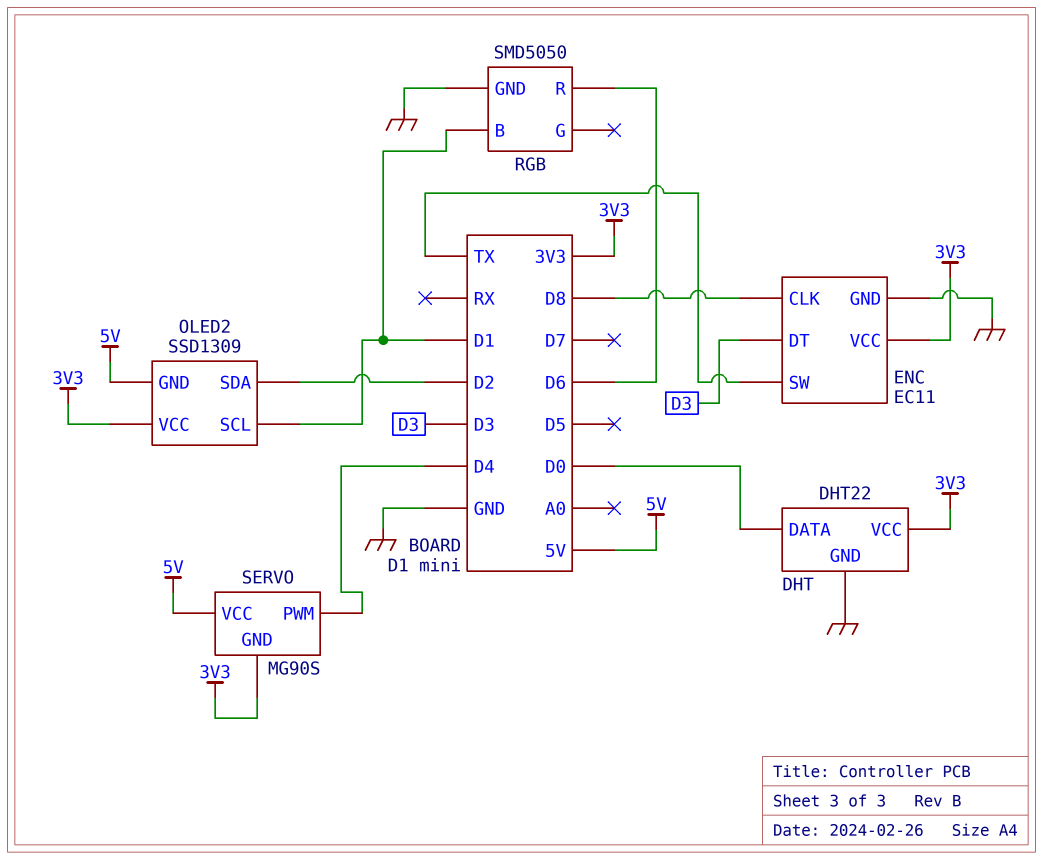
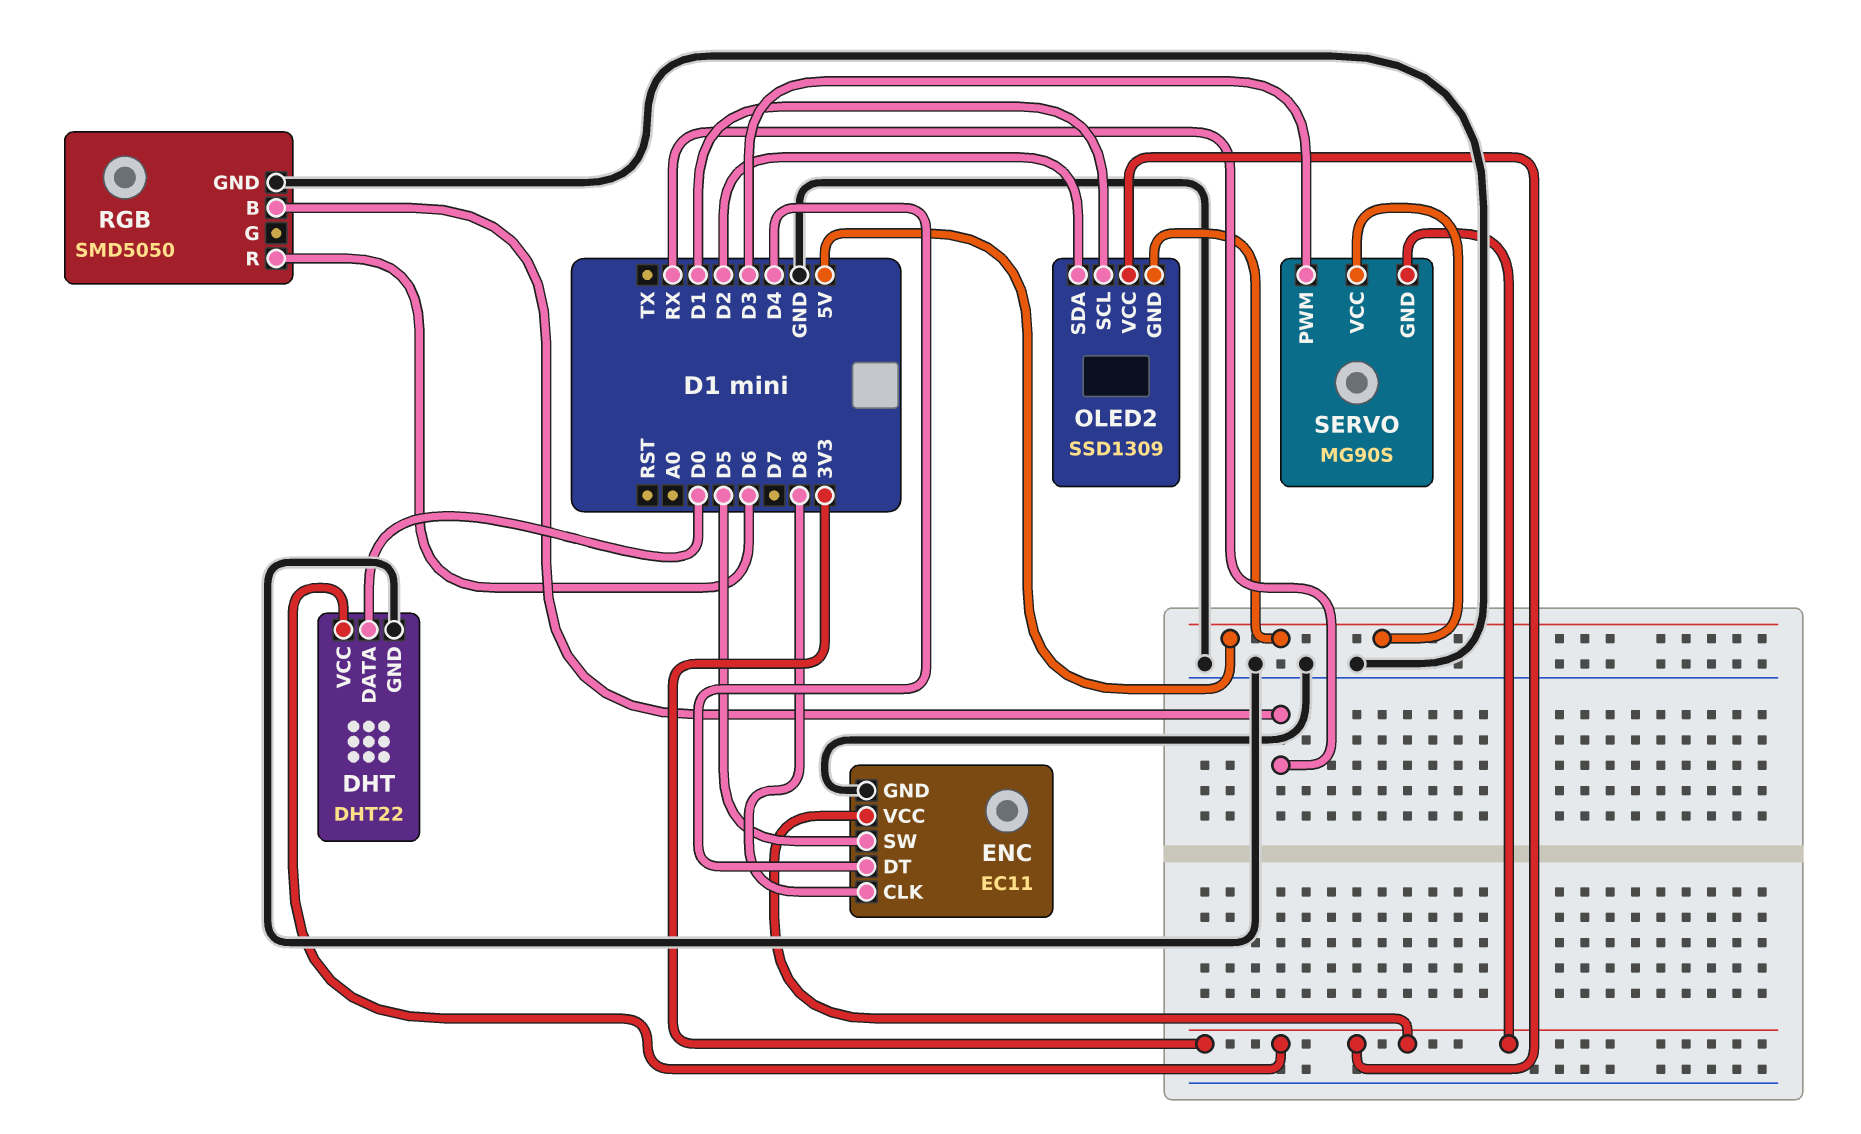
ENC pin DT: D3 -> D4
ENC pin SW: TX -> D5
RGB pin B: D1 -> RX
SERVO pin PWM: D4 -> D3

